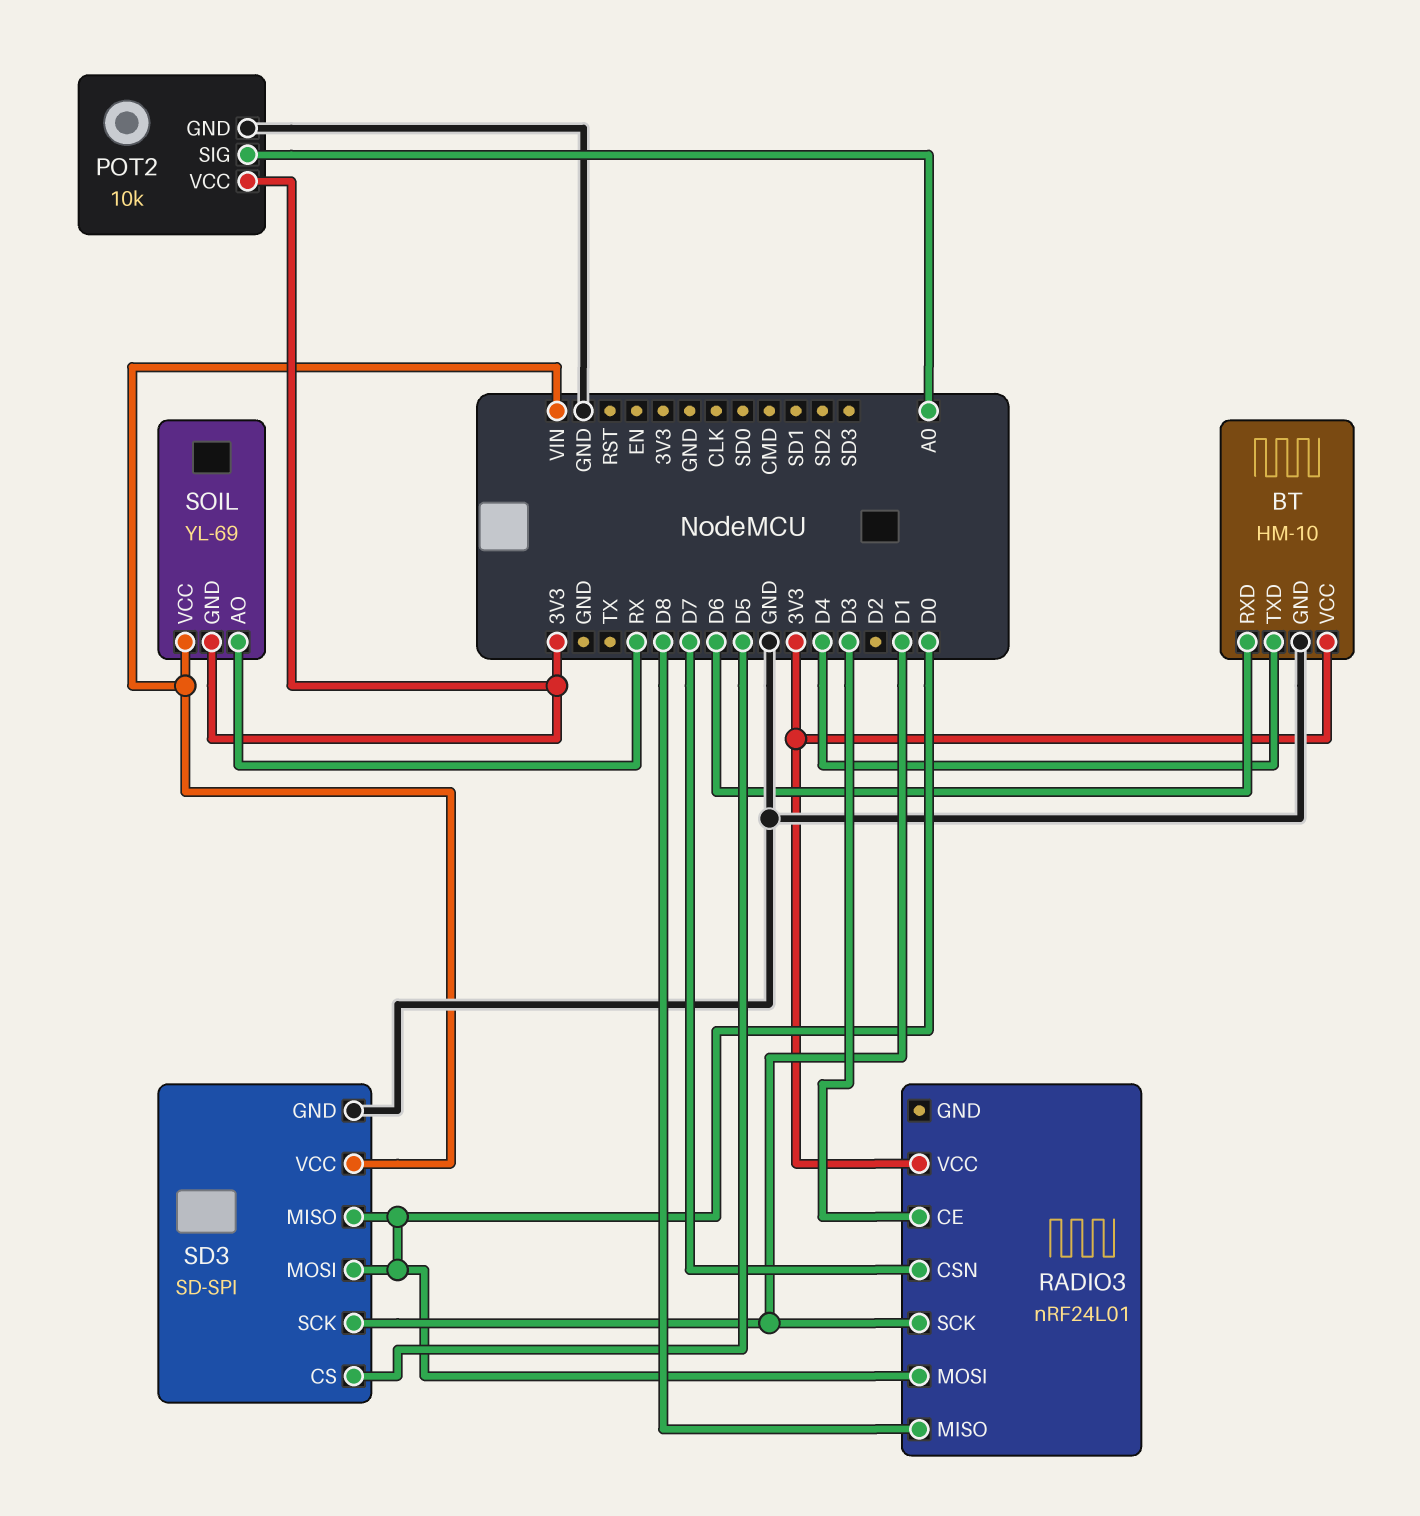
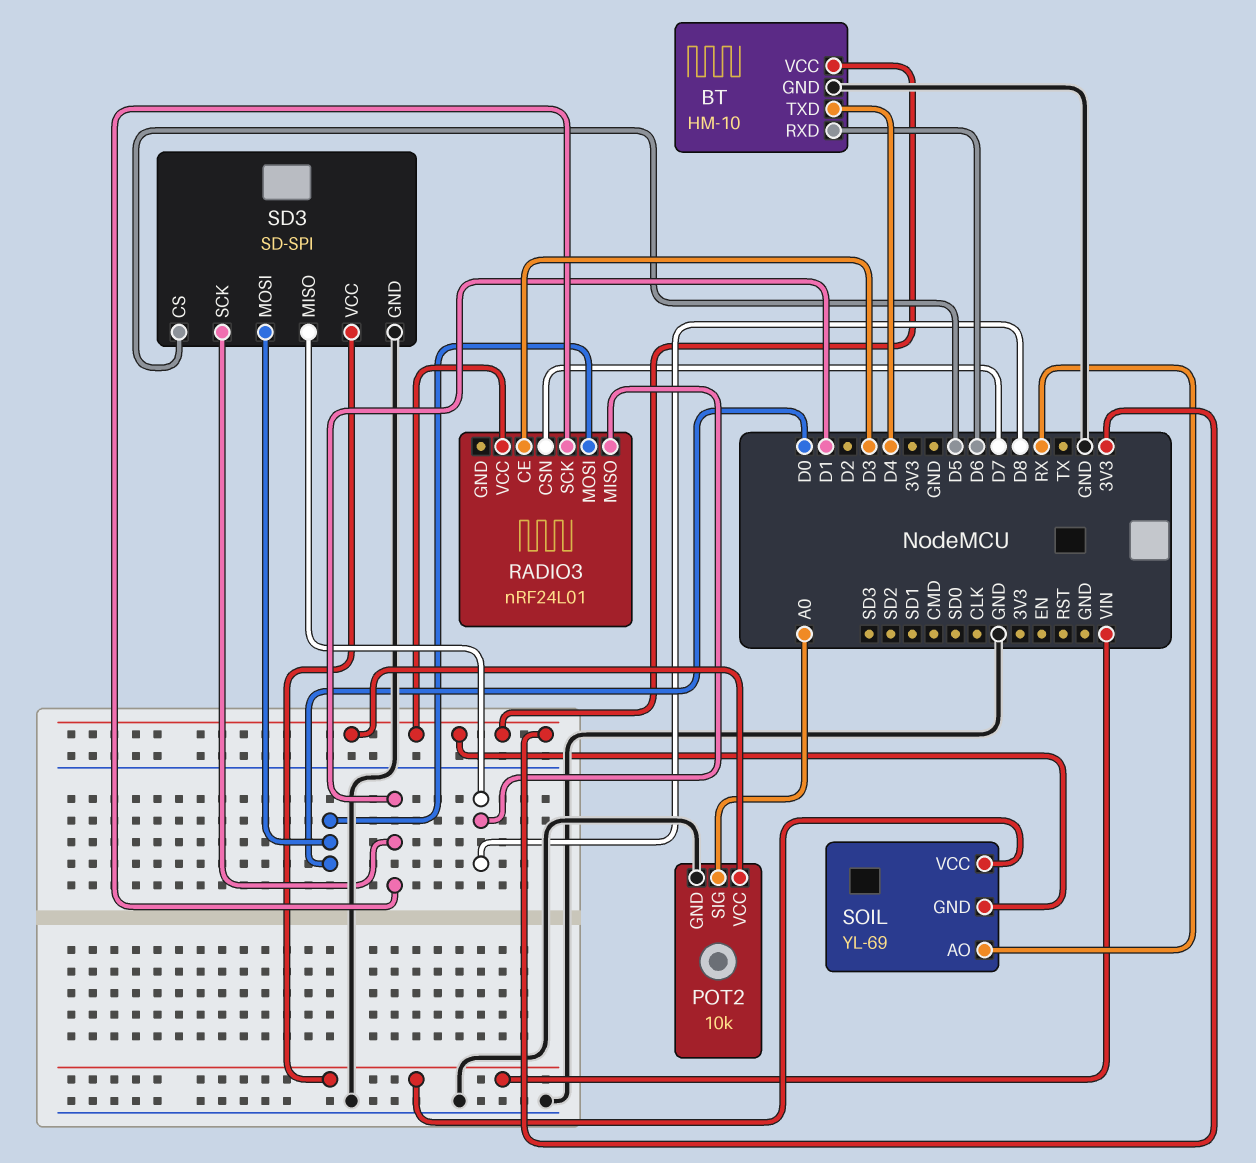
SD3 pin MISO: D0 -> D8

